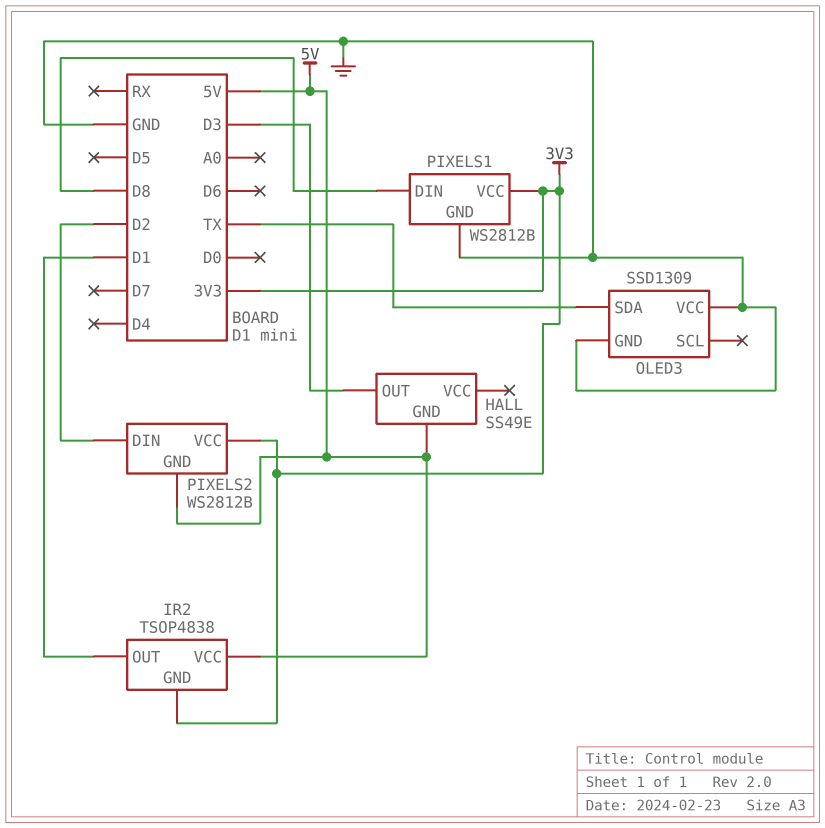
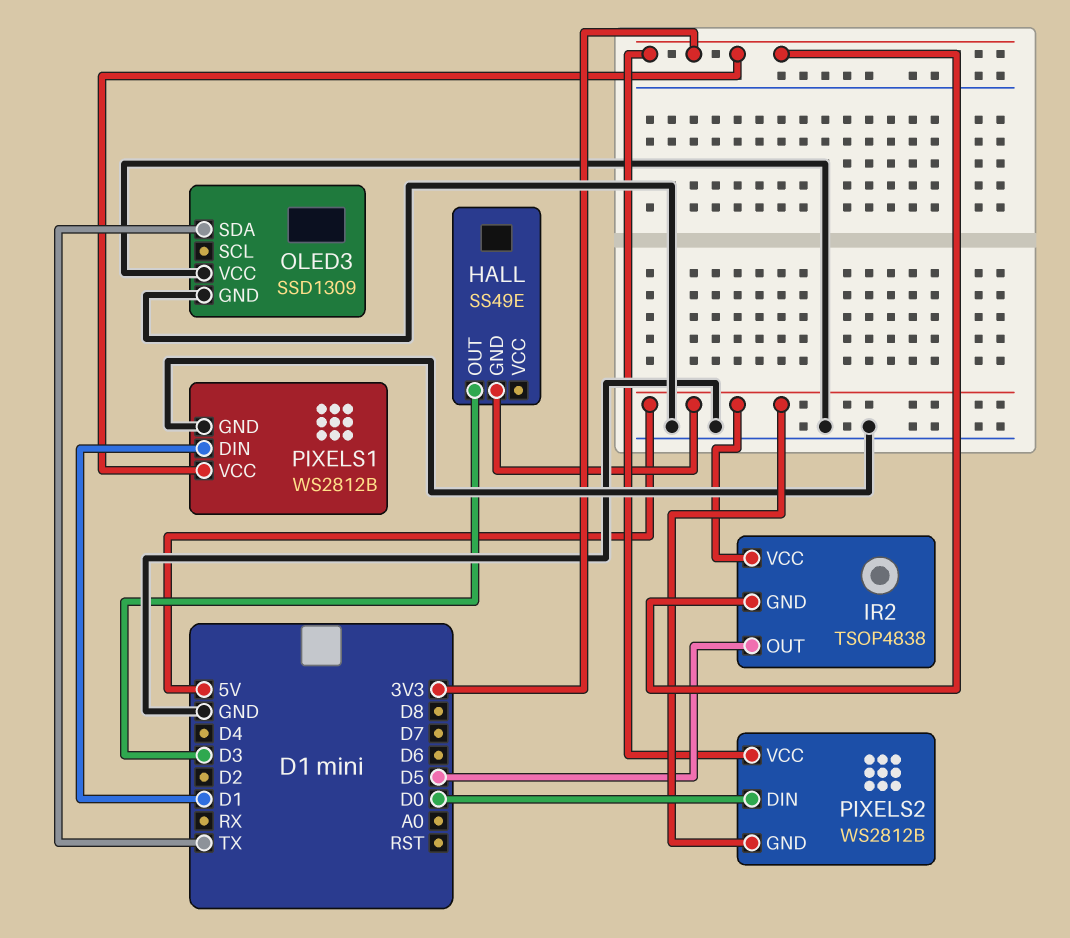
IR2 pin OUT: D1 -> D5
PIXELS1 pin DIN: D8 -> D1
PIXELS2 pin DIN: D2 -> D0

